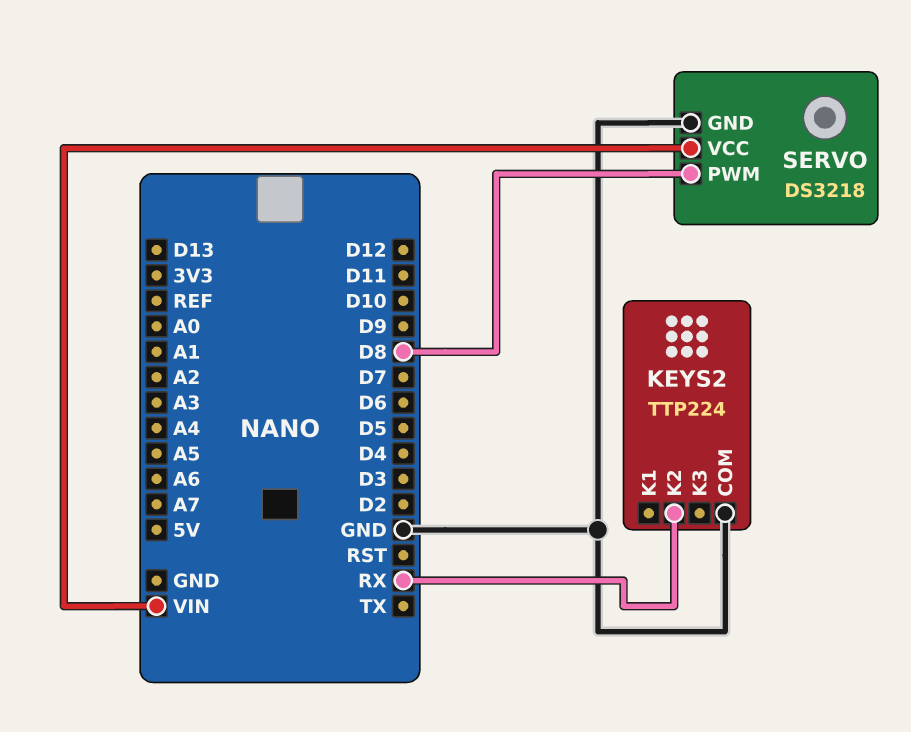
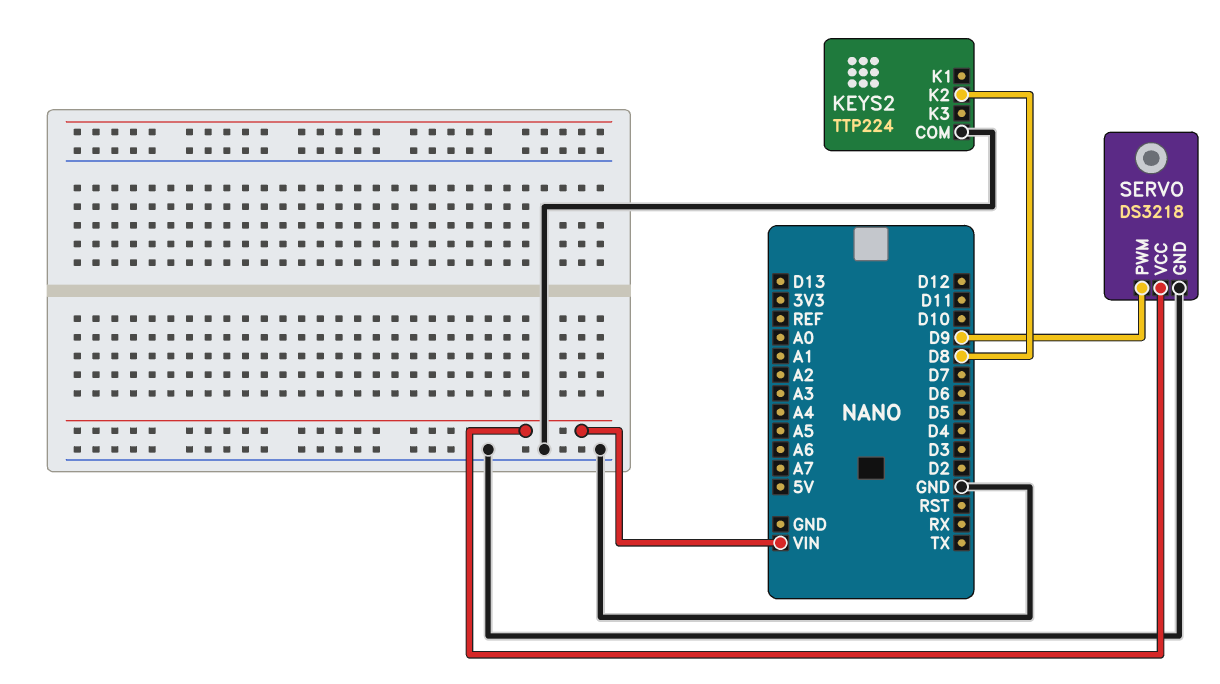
KEYS2 pin K2: RX -> D8
SERVO pin PWM: D8 -> D9

